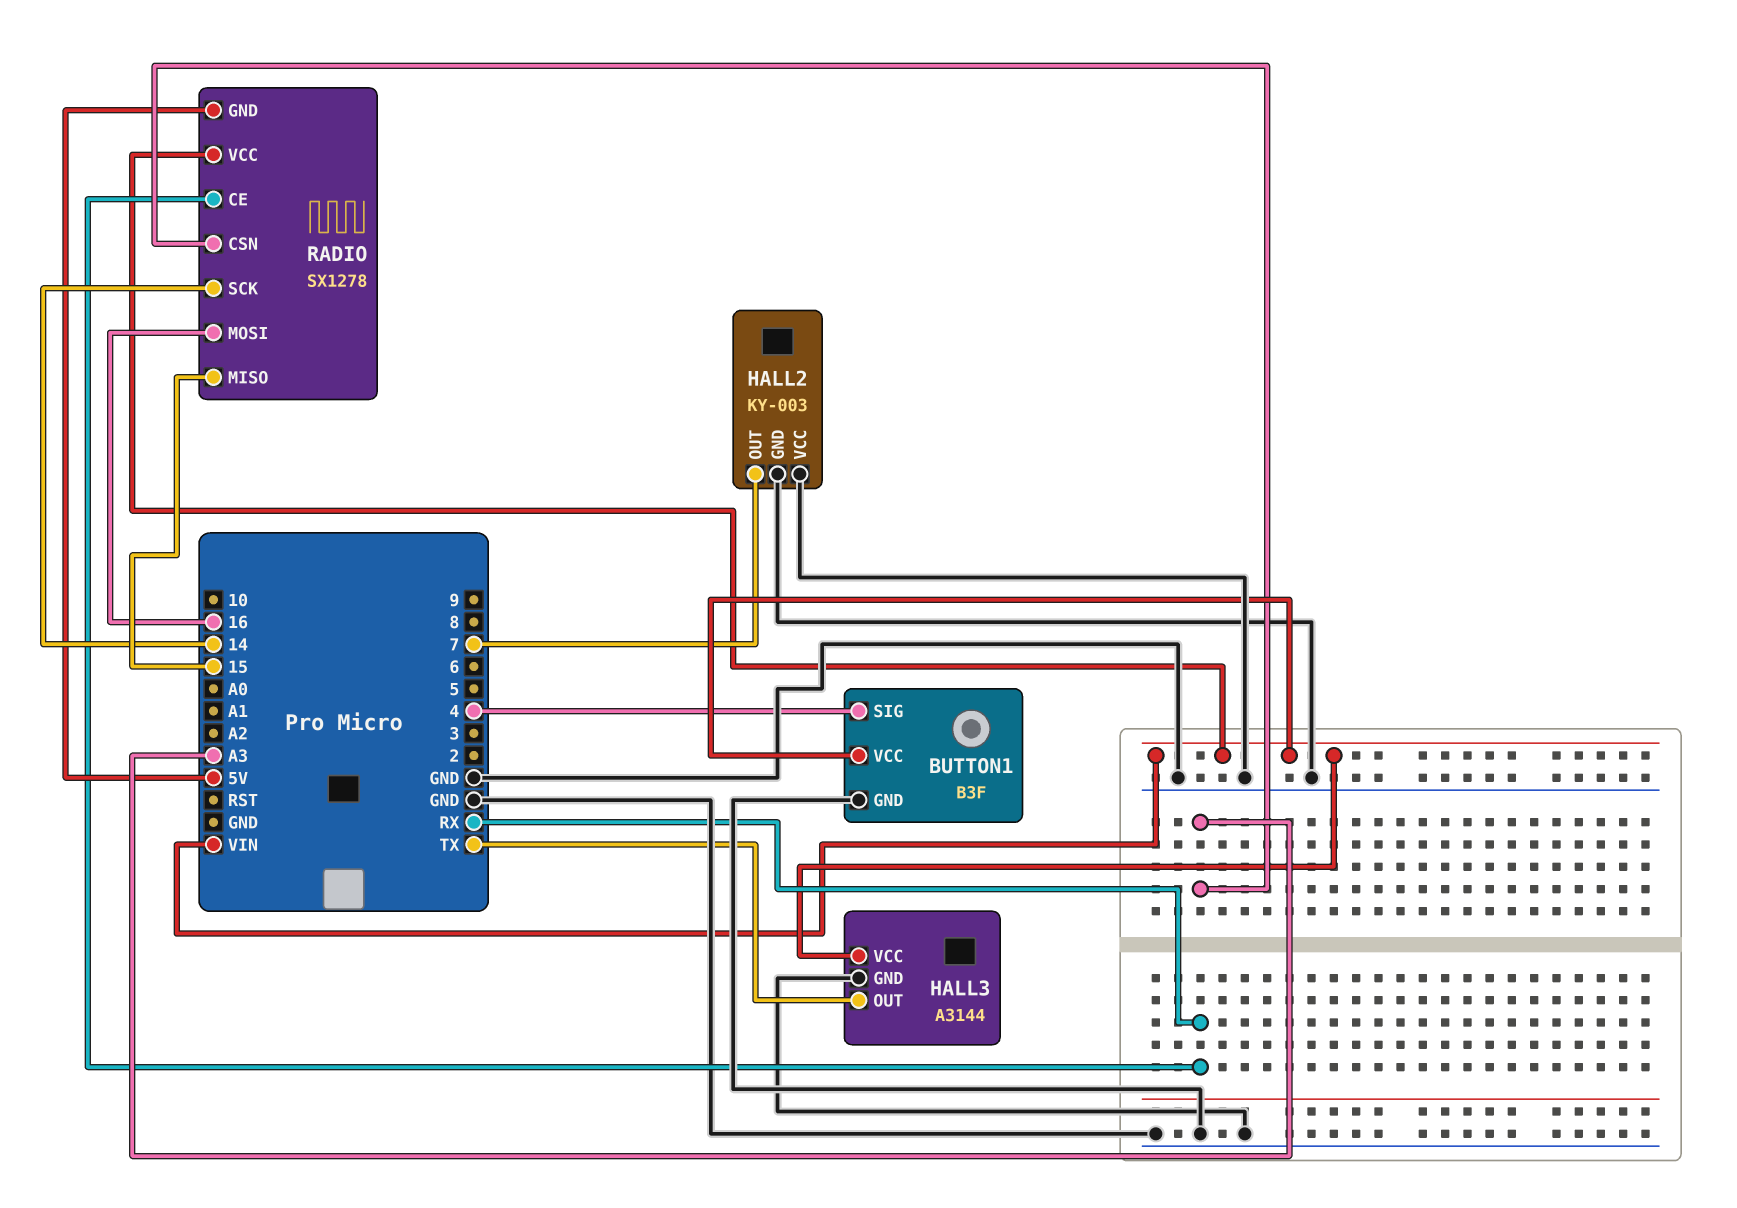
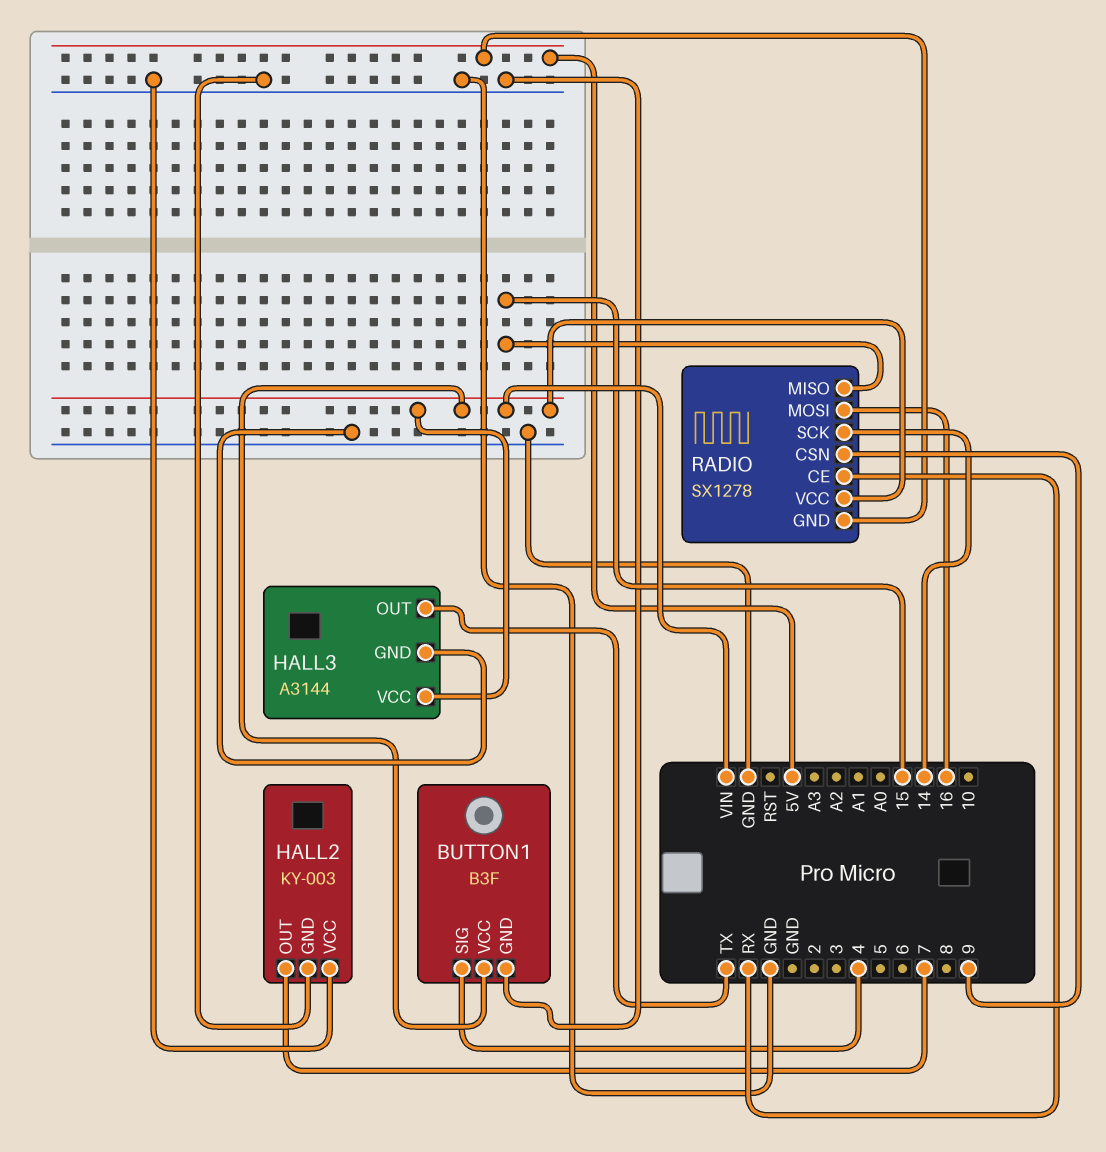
RADIO pin CSN: A3 -> 9

